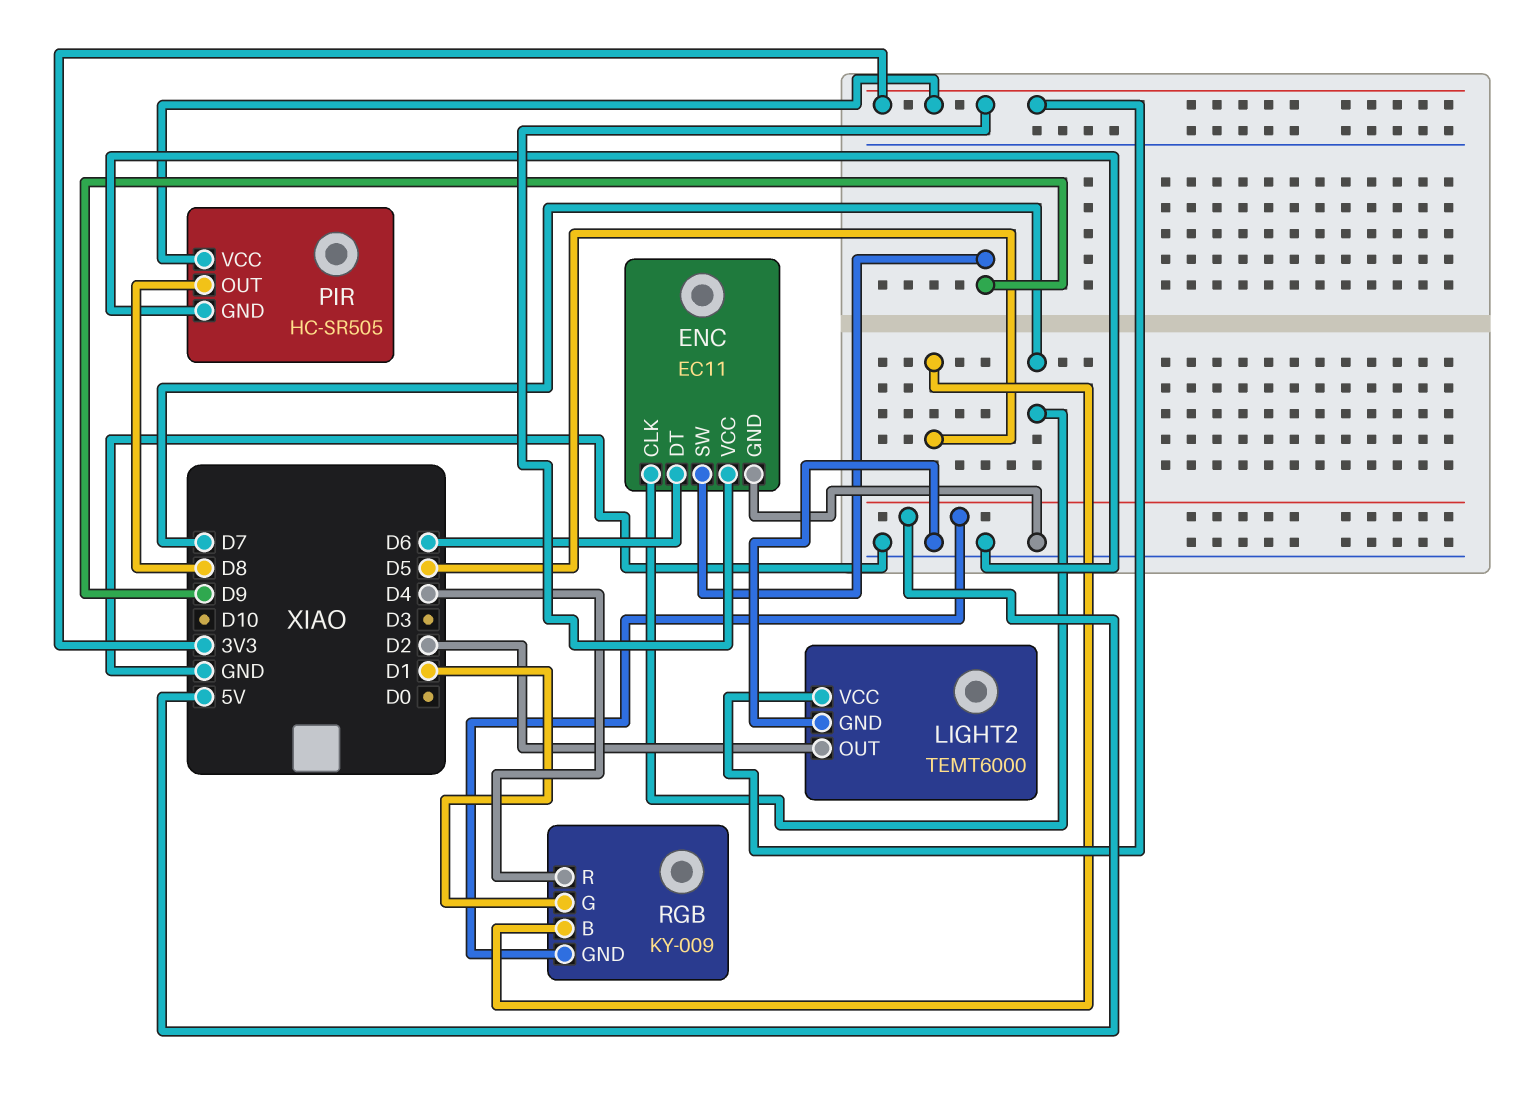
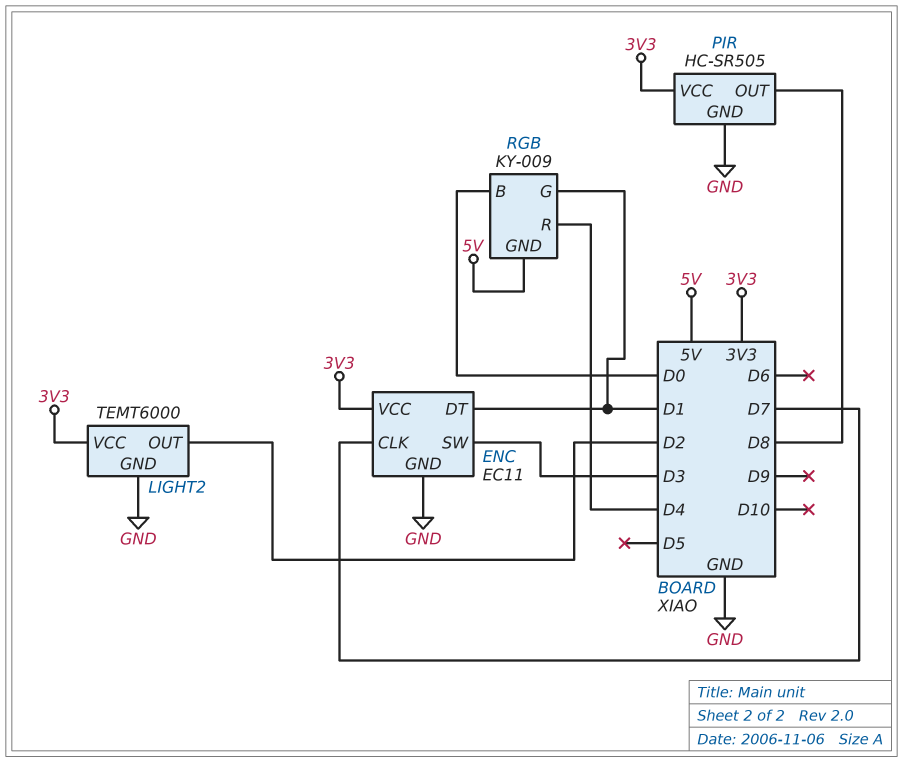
ENC pin DT: D6 -> D1
ENC pin SW: D9 -> D3
RGB pin B: D5 -> D0

